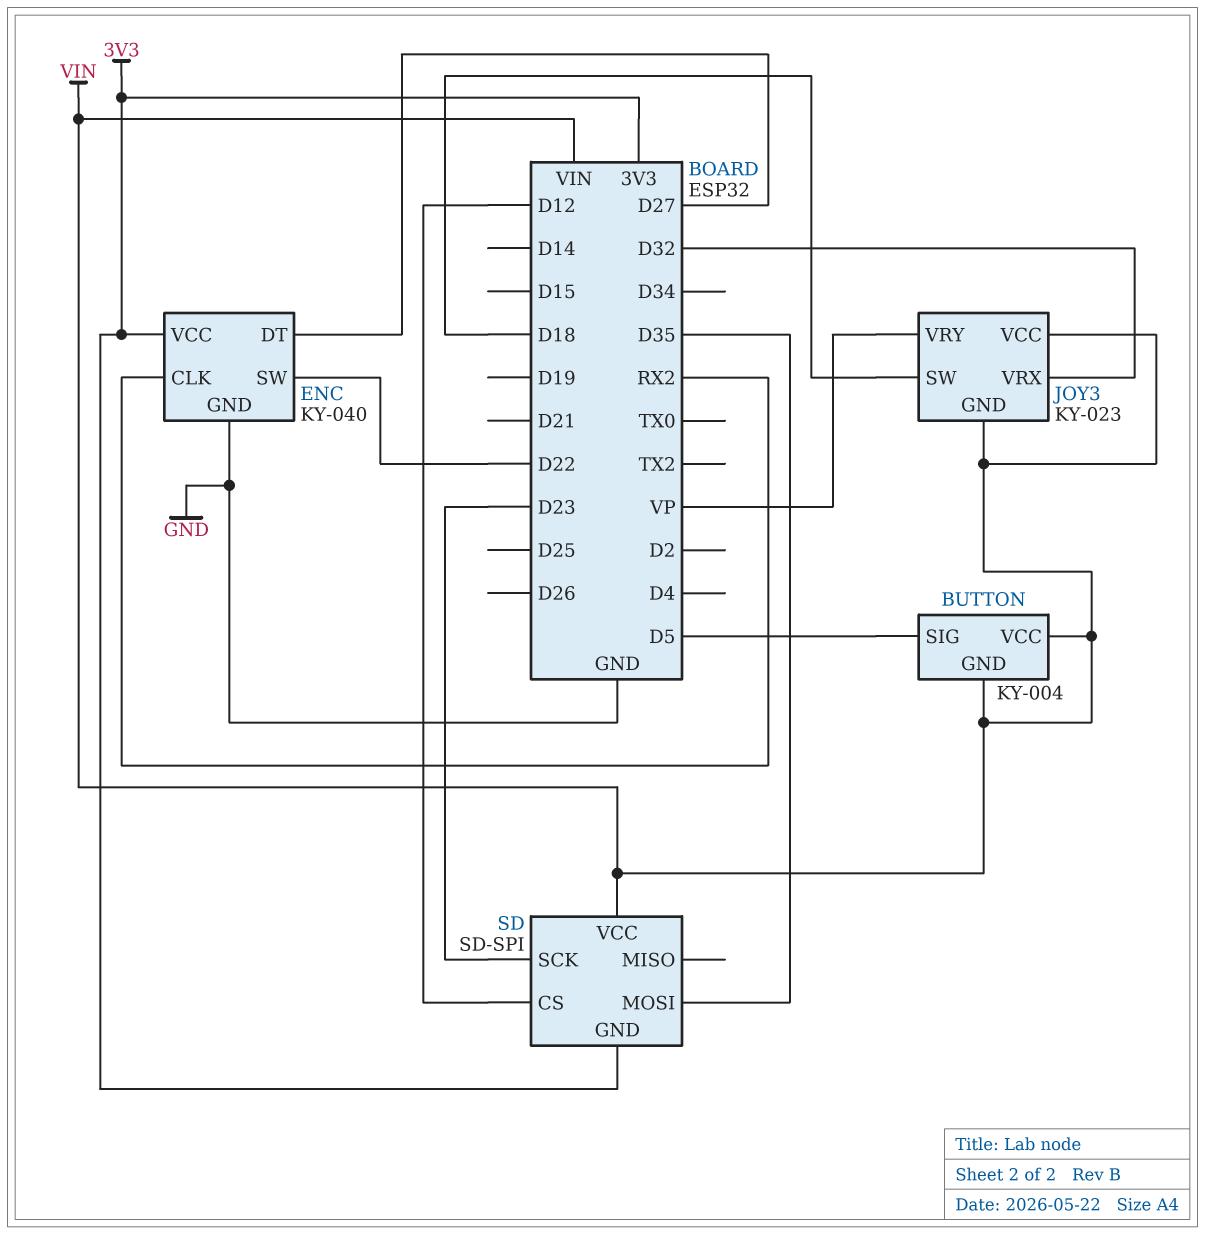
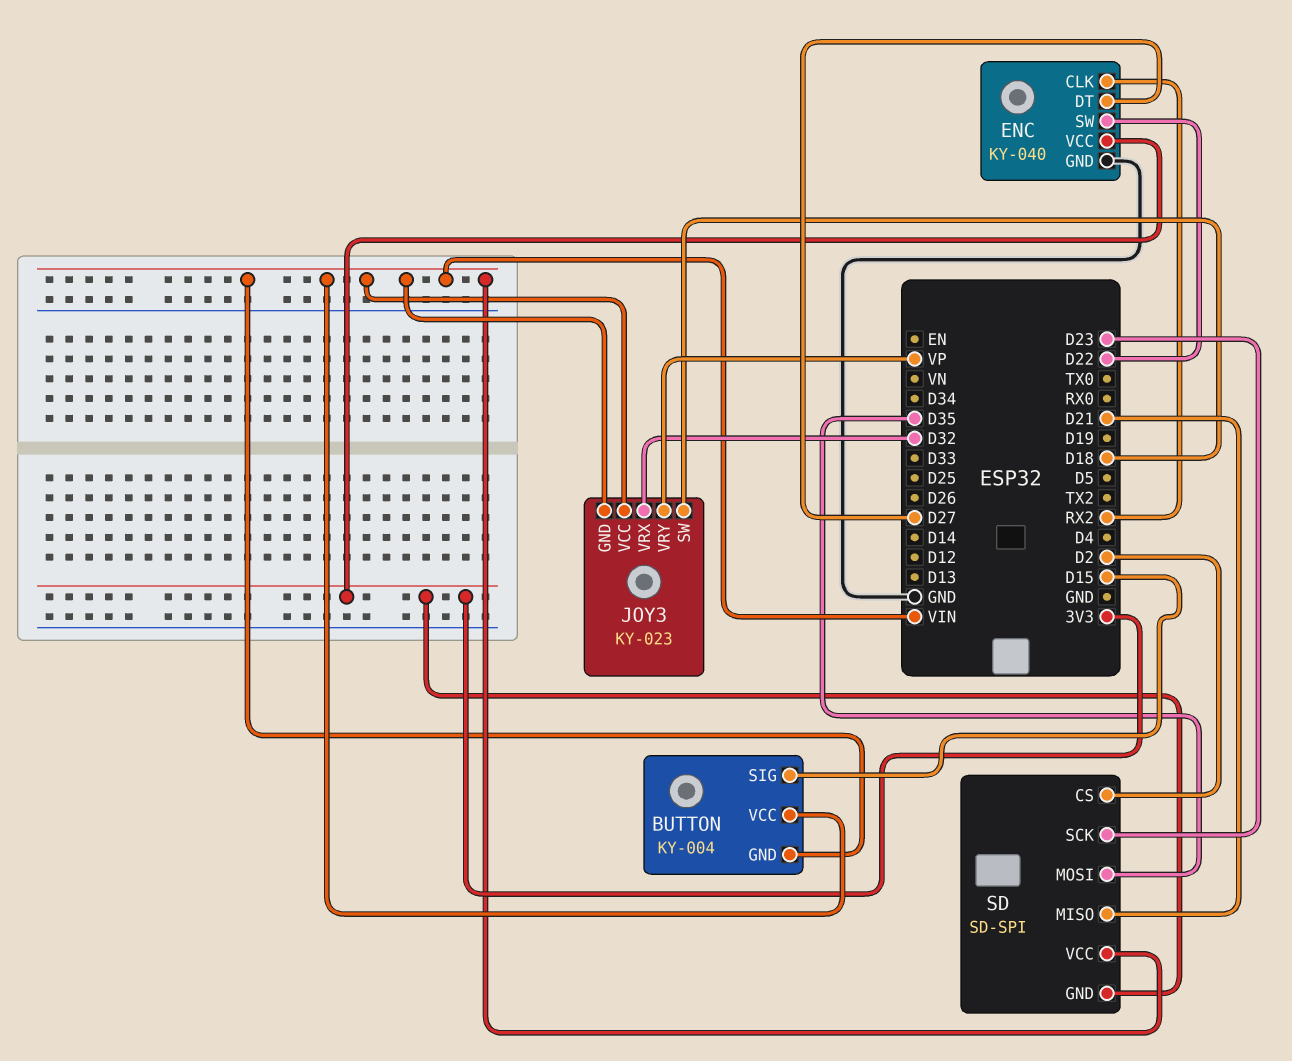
BUTTON pin SIG: D5 -> D15
SD pin CS: D12 -> D2
SD pin MISO: none -> D21

